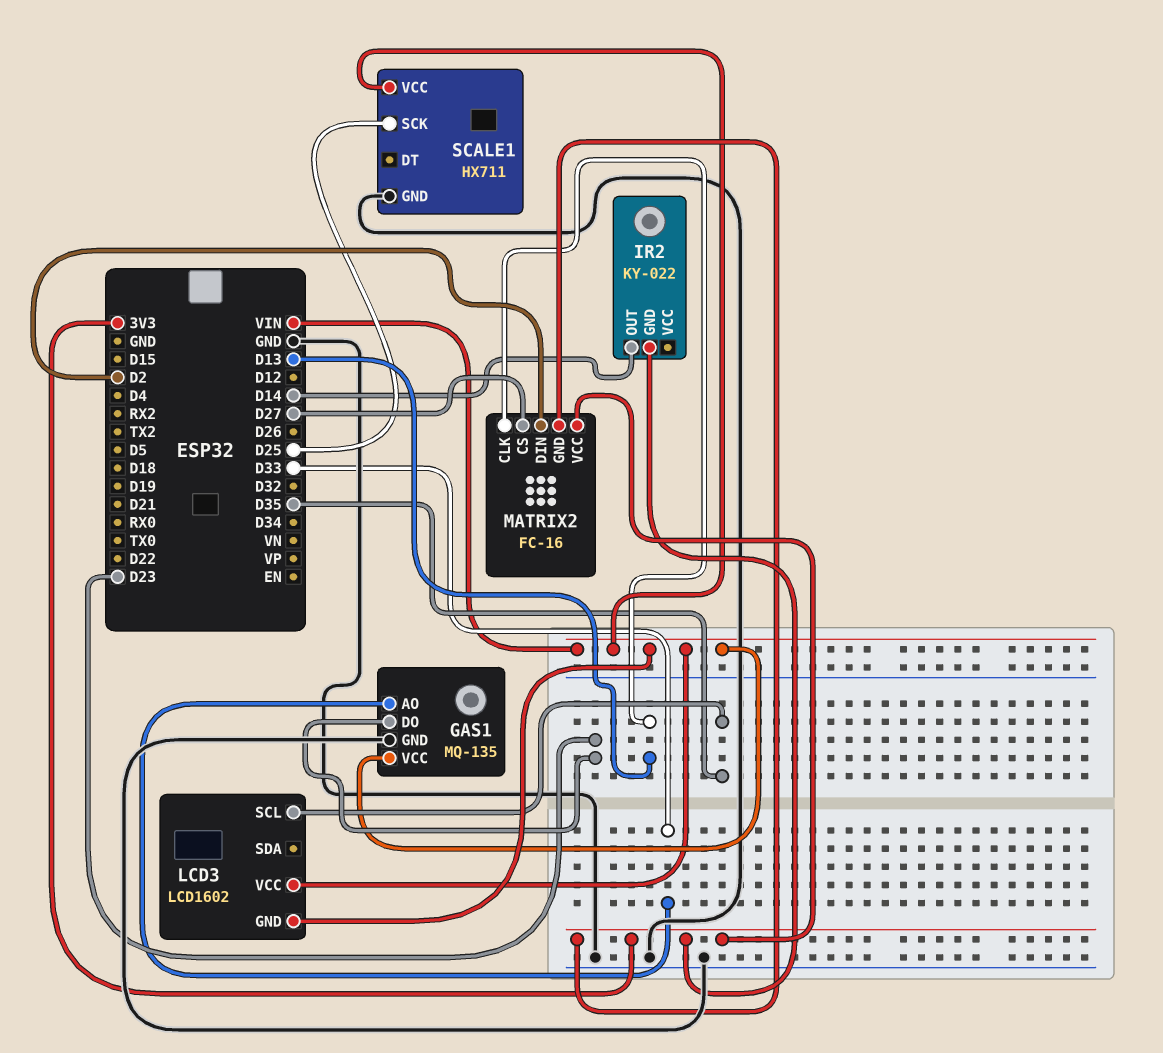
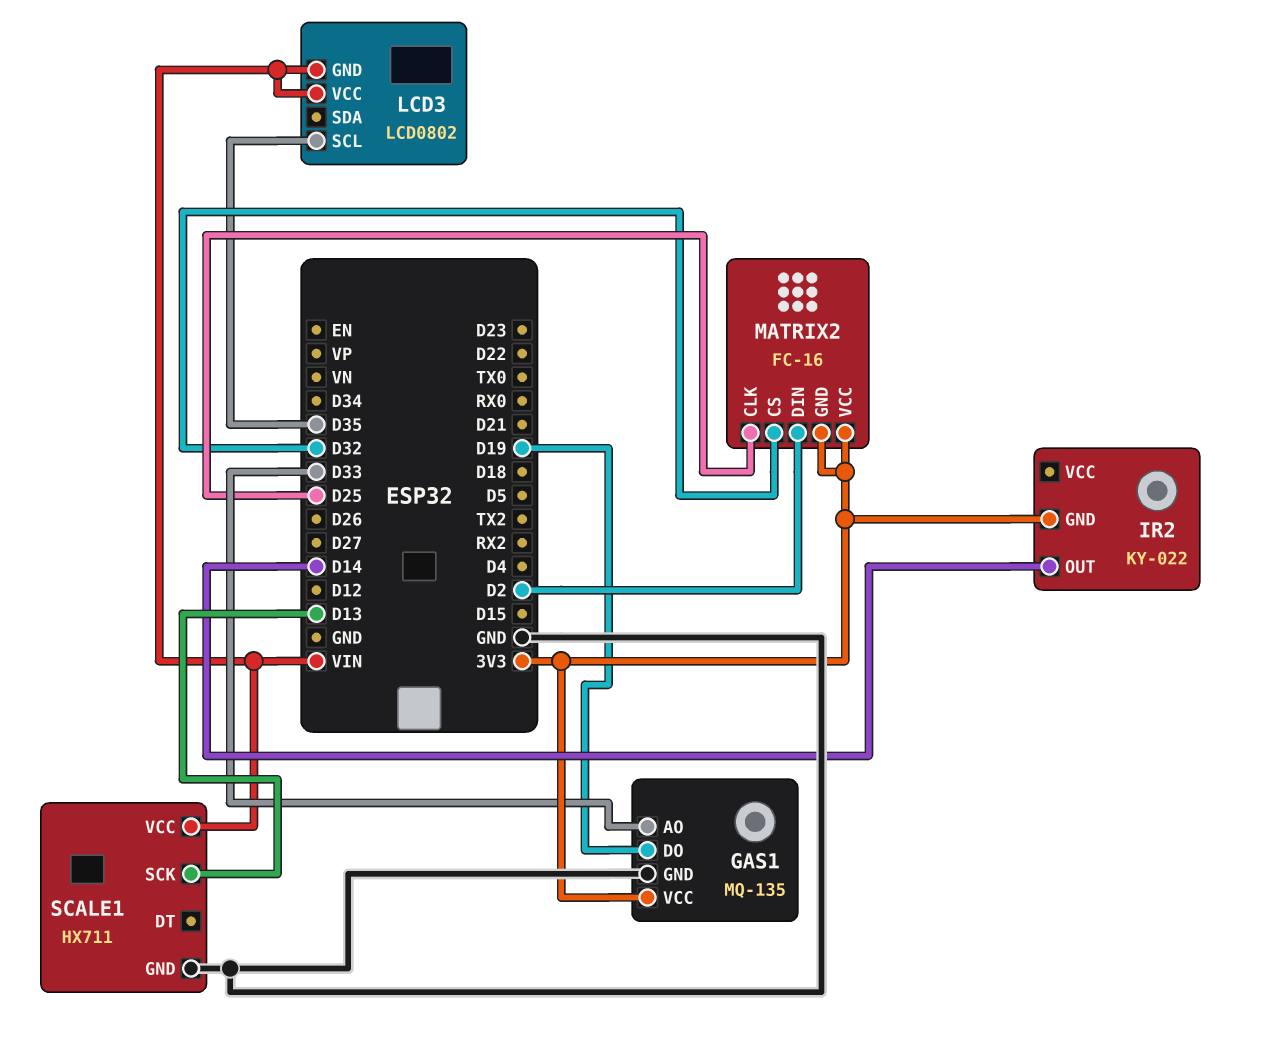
GAS1 pin DO: D23 -> D19
GAS1 pin VCC: VIN -> 3V3
LCD3: LCD1602 -> LCD0802
MATRIX2 pin CLK: D13 -> D25
MATRIX2 pin CS: D27 -> D32
SCALE1 pin SCK: D25 -> D13

